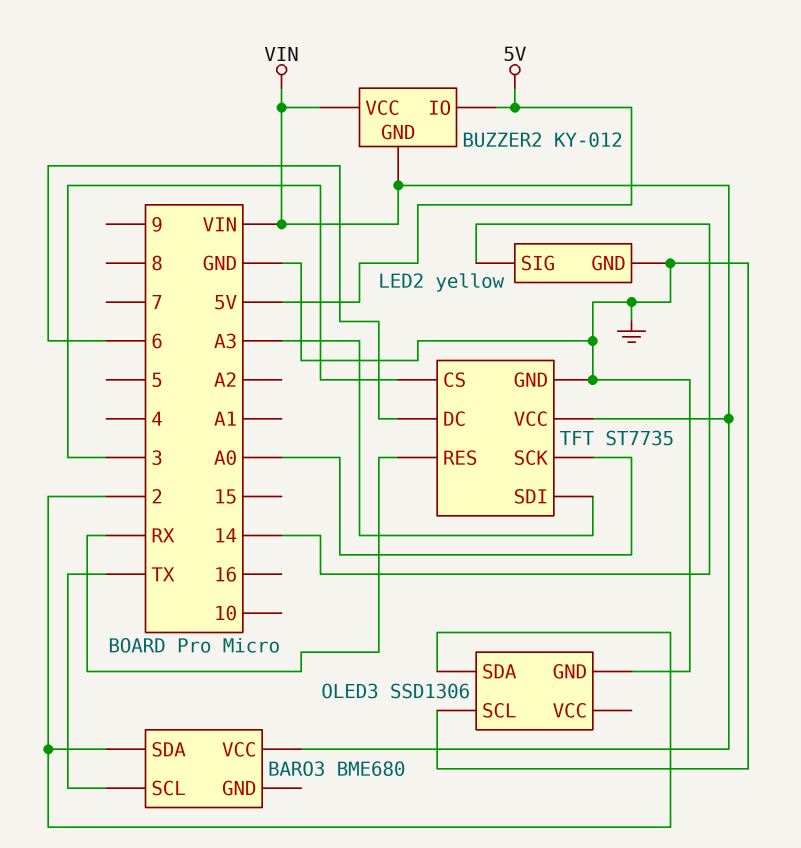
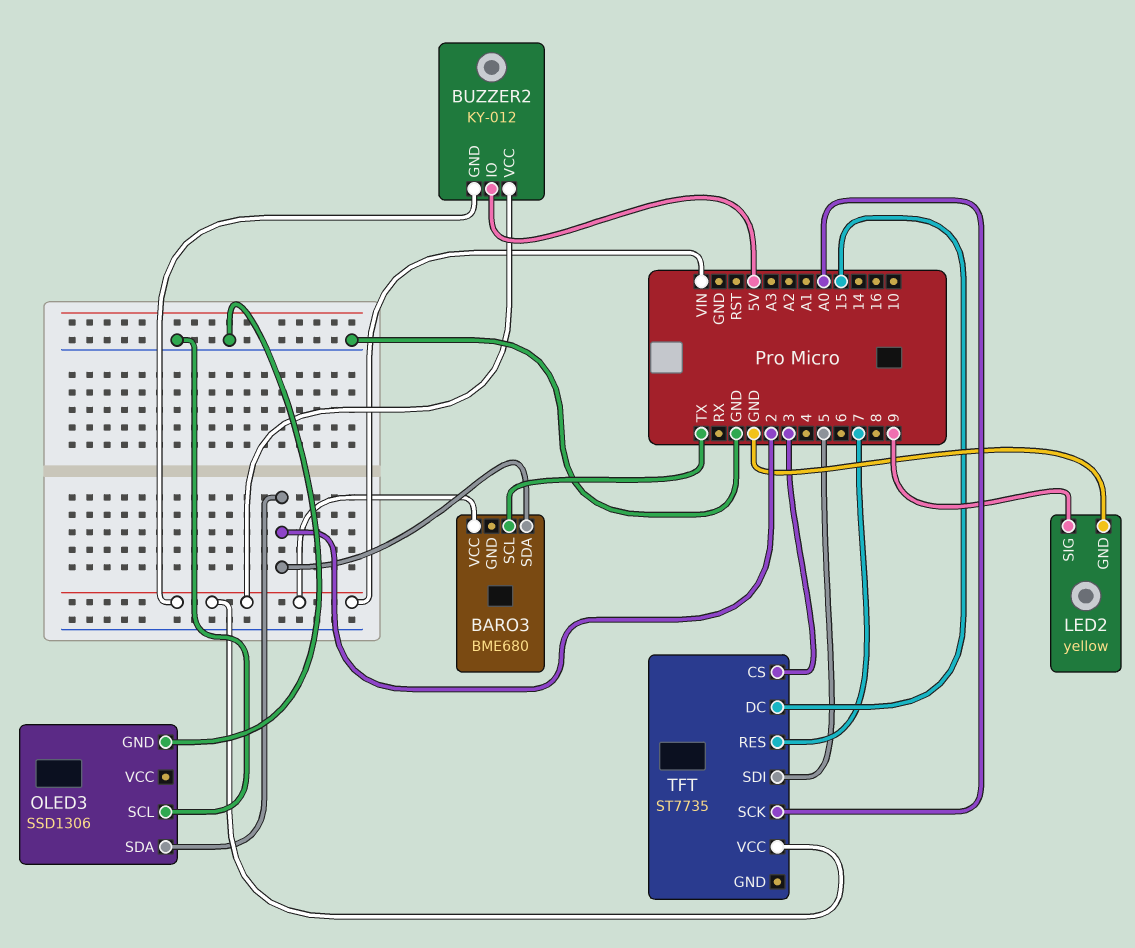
LED2 pin SIG: 14 -> 9
TFT pin DC: 6 -> 15
TFT pin GND: GND -> none
TFT pin RES: RX -> 7
TFT pin SDI: A3 -> 5

